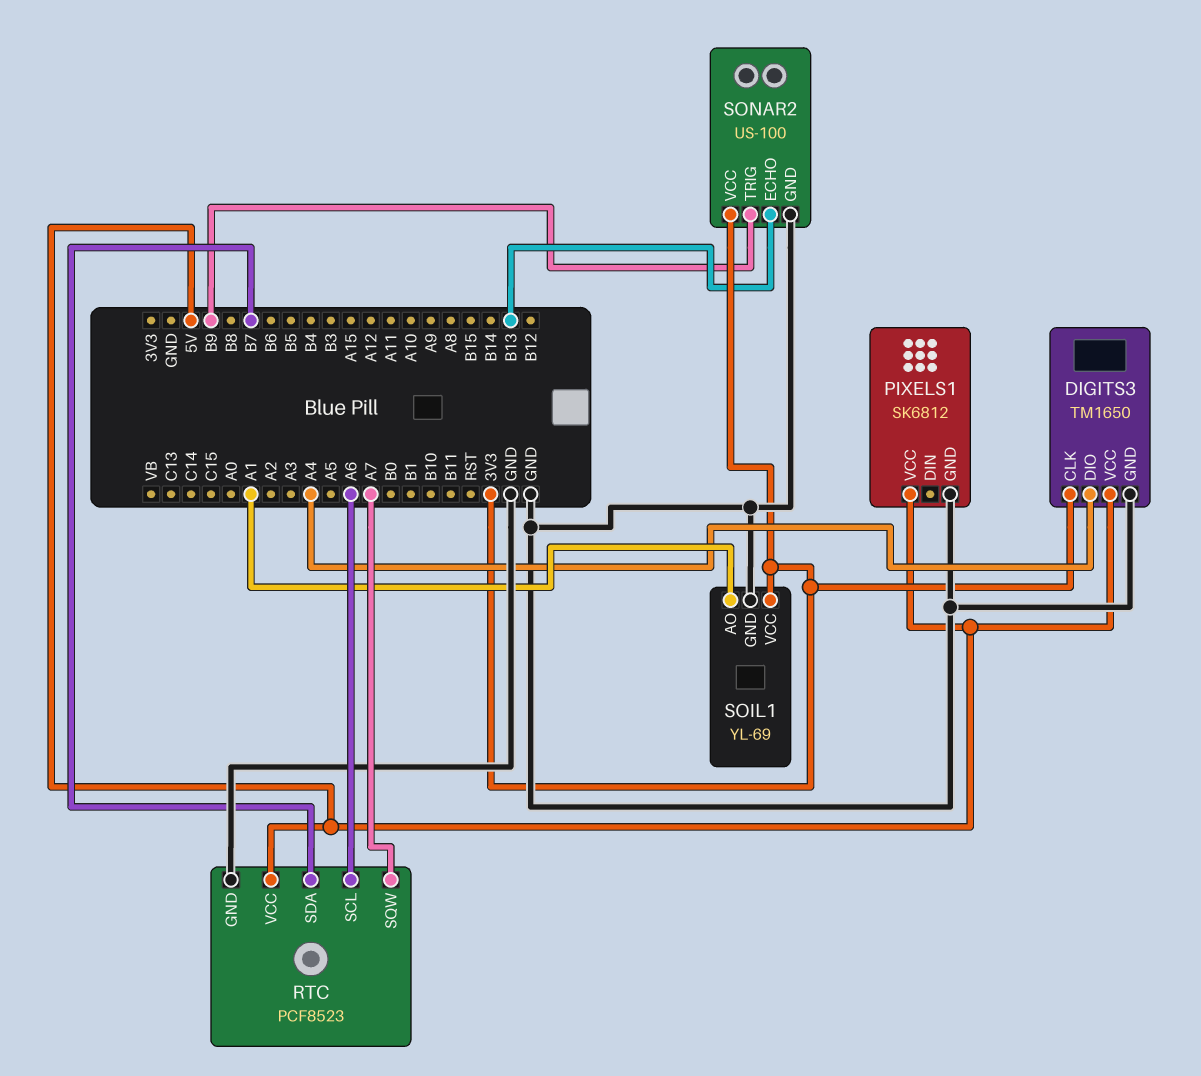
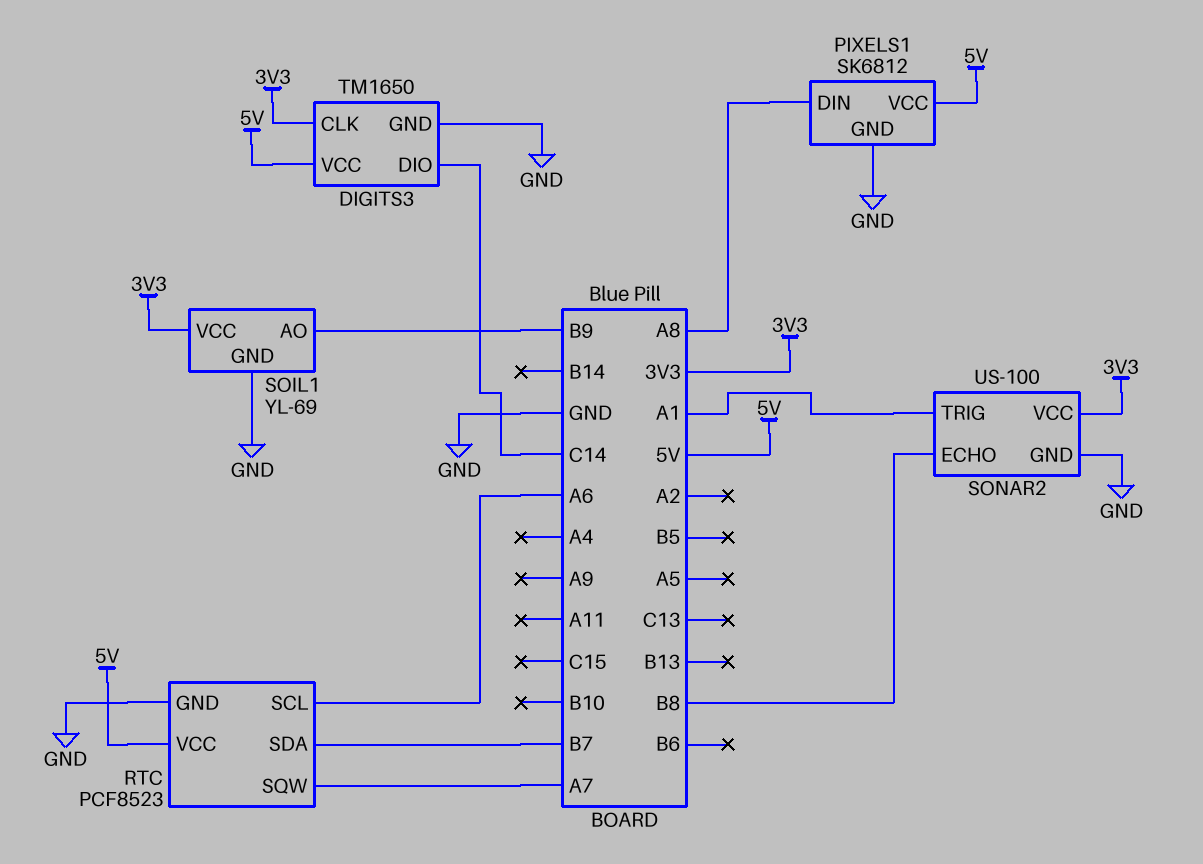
DIGITS3 pin DIO: A4 -> C14
PIXELS1 pin DIN: none -> A8
SOIL1 pin AO: A1 -> B9
SONAR2 pin ECHO: B13 -> B8
SONAR2 pin TRIG: B9 -> A1

